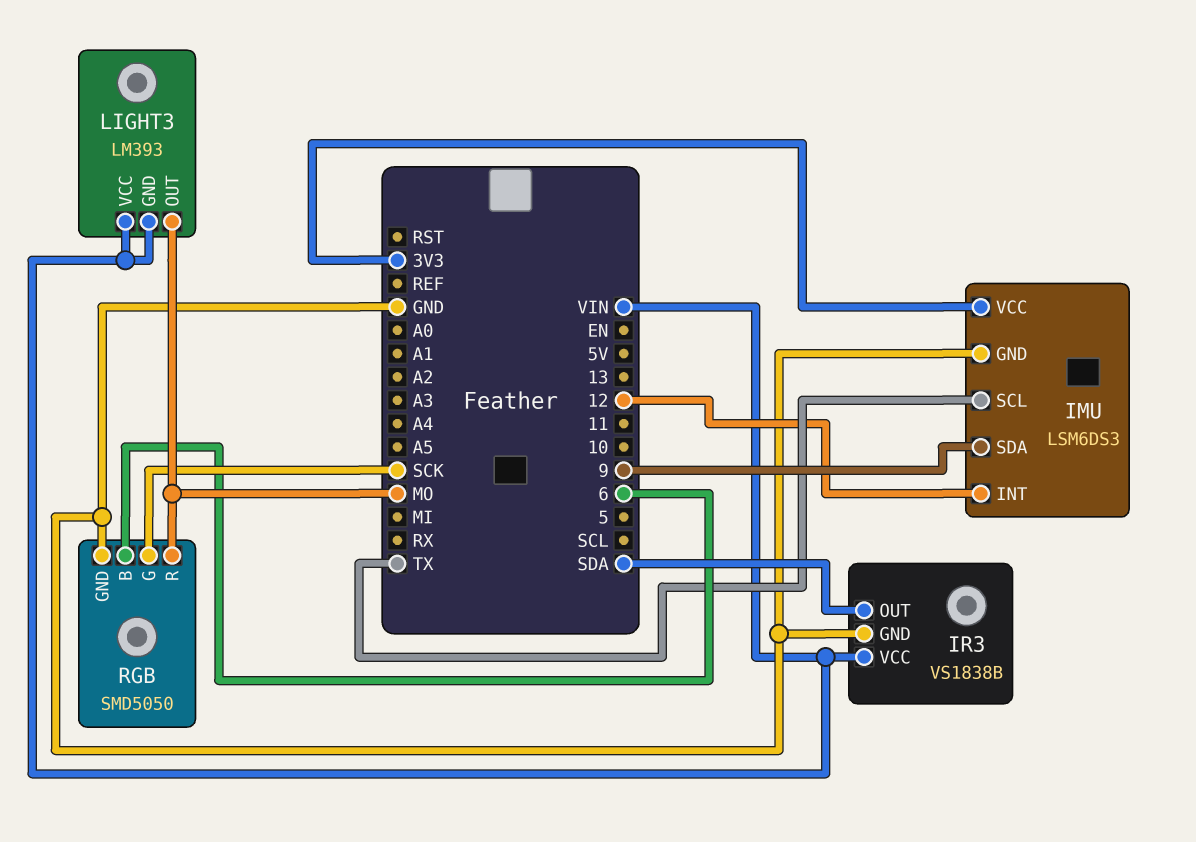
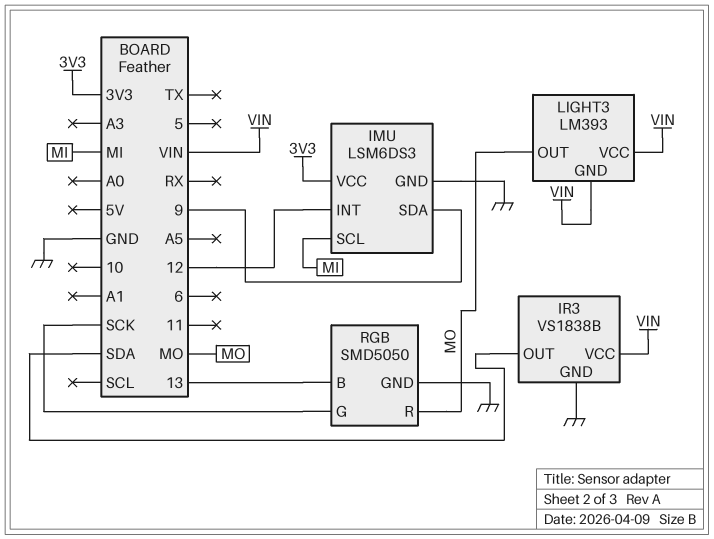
IMU pin SCL: TX -> MI
RGB pin B: 6 -> 13

